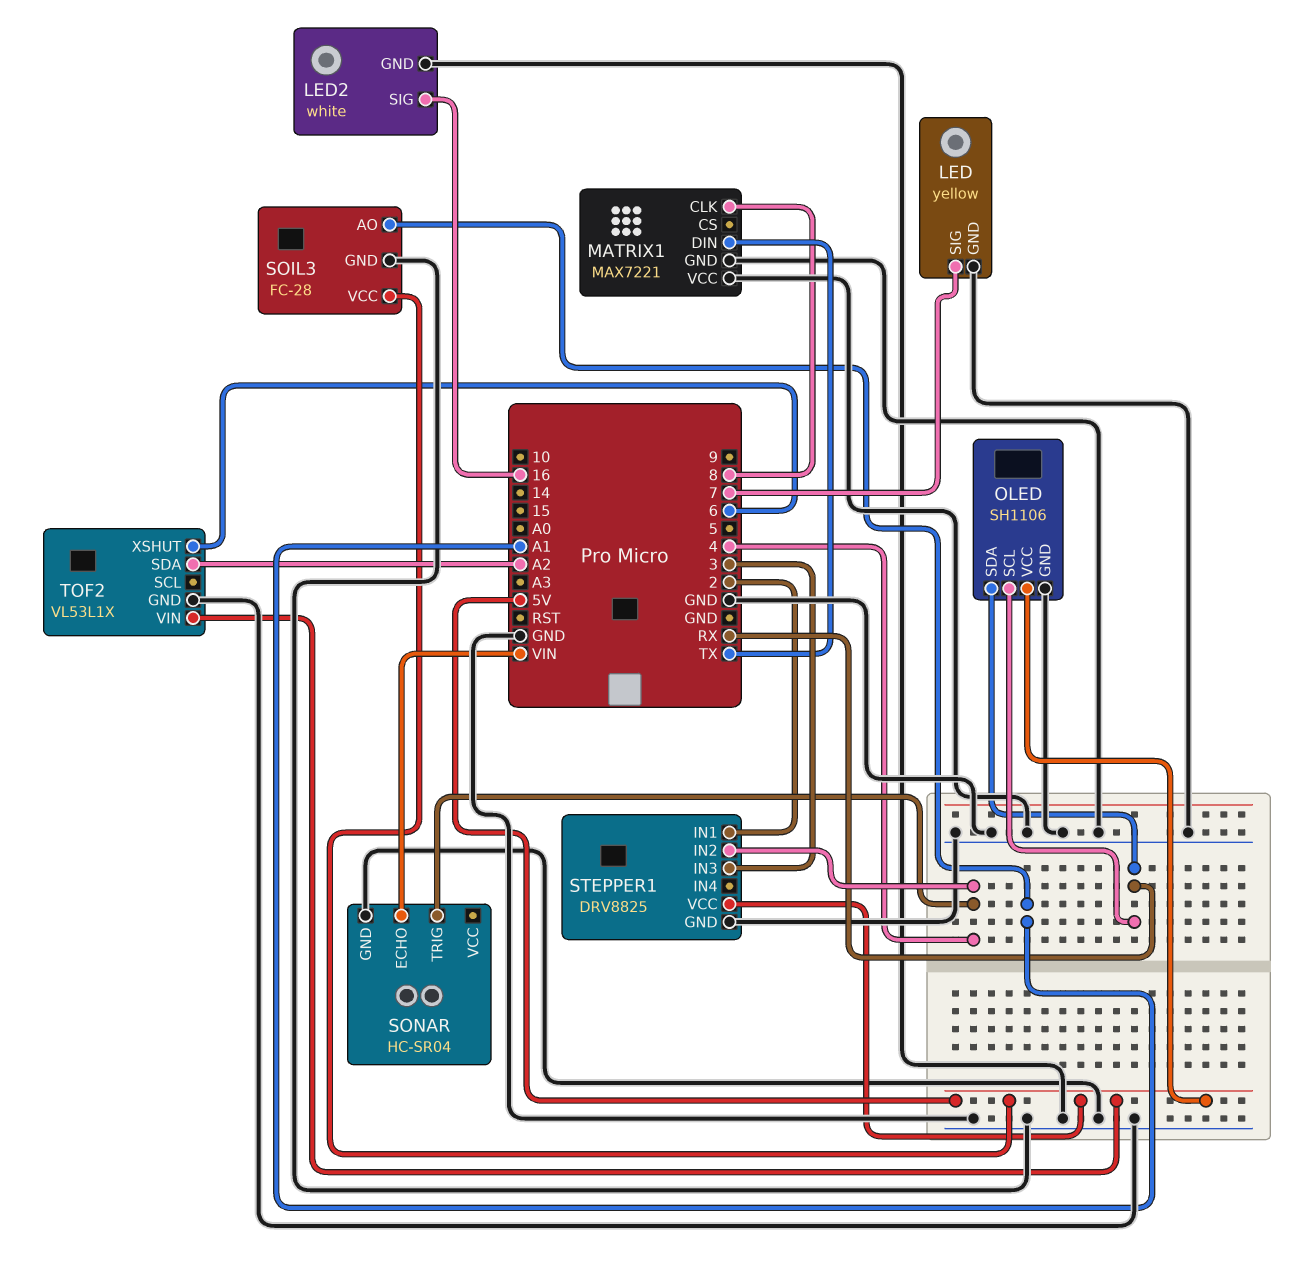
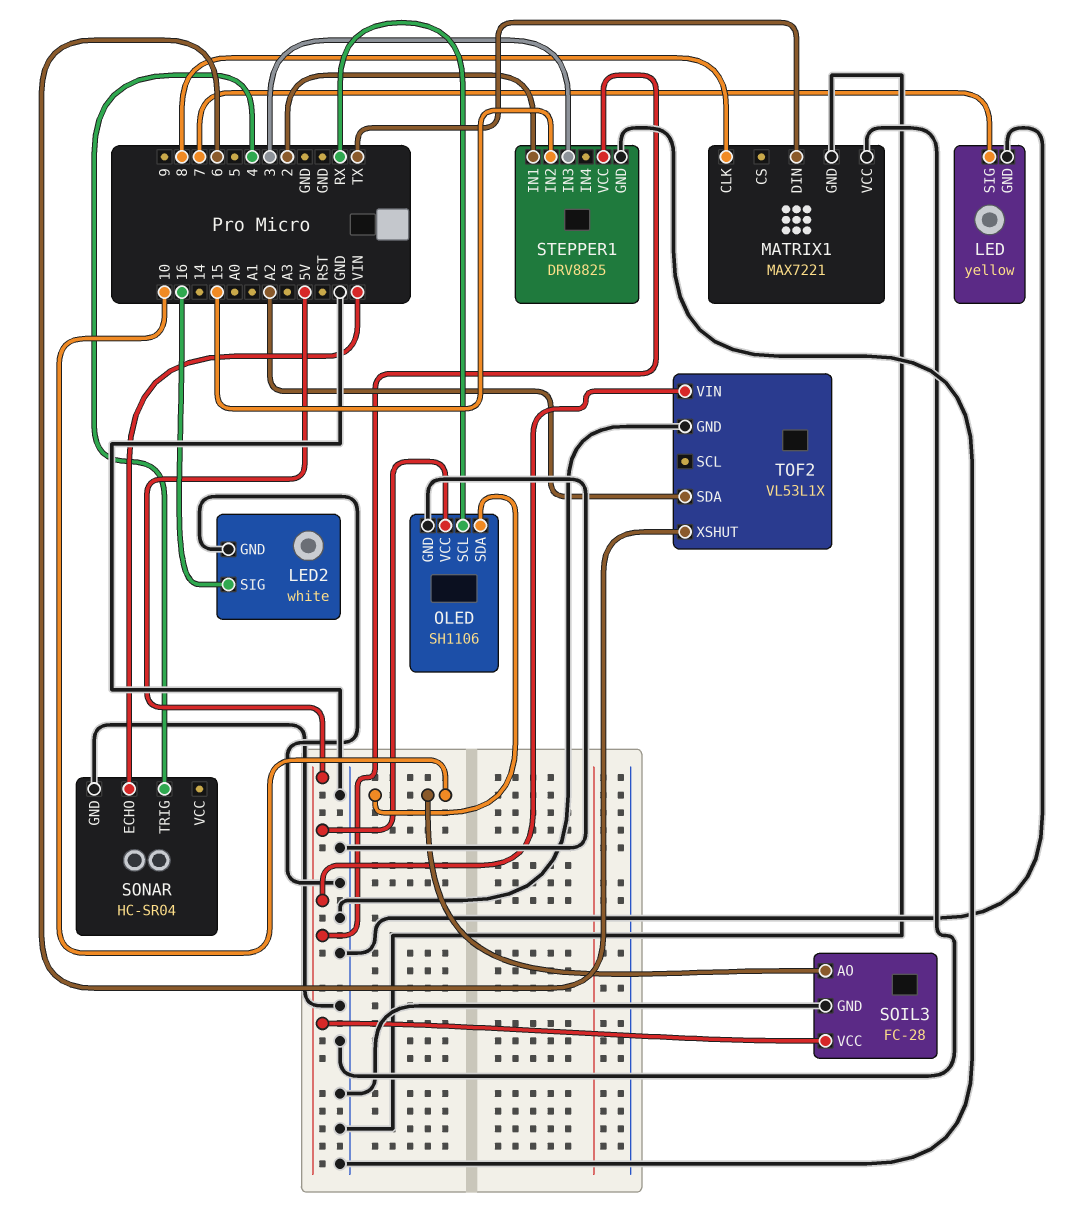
OLED pin SDA: RX -> 10
SOIL3 pin AO: A1 -> 10
STEPPER1 pin IN2: 4 -> 15

